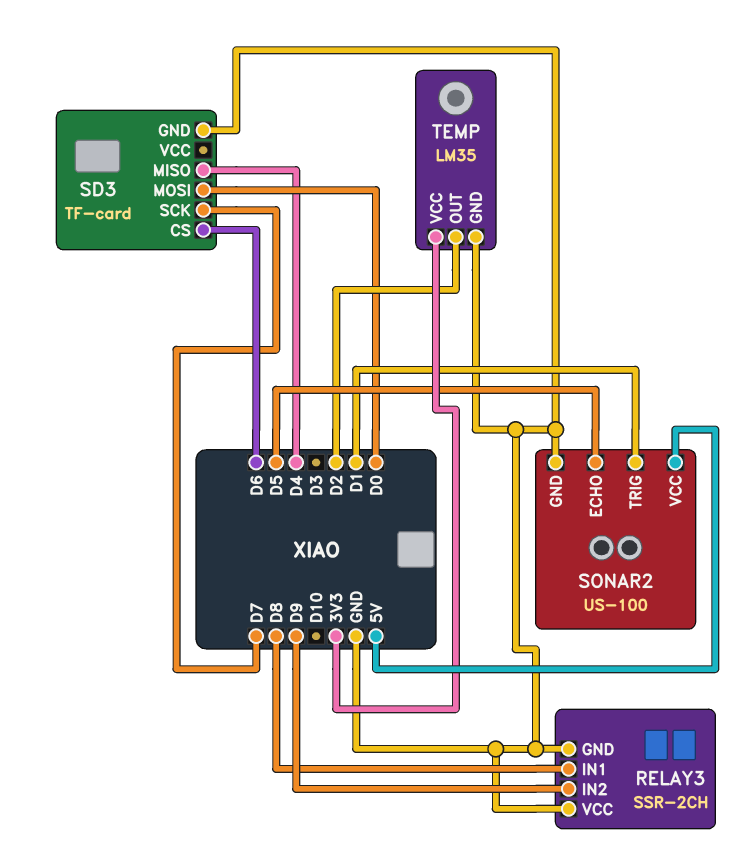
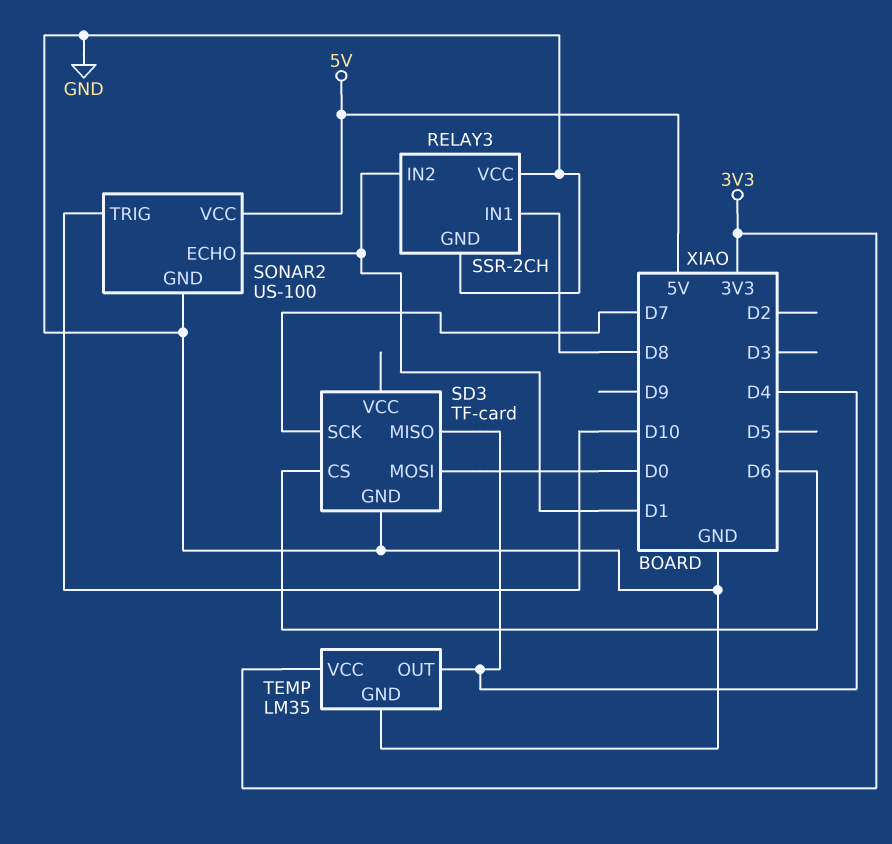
RELAY3 pin IN2: D9 -> D1
SONAR2 pin ECHO: D5 -> D1
SONAR2 pin TRIG: D1 -> D10
TEMP pin OUT: D2 -> D4

